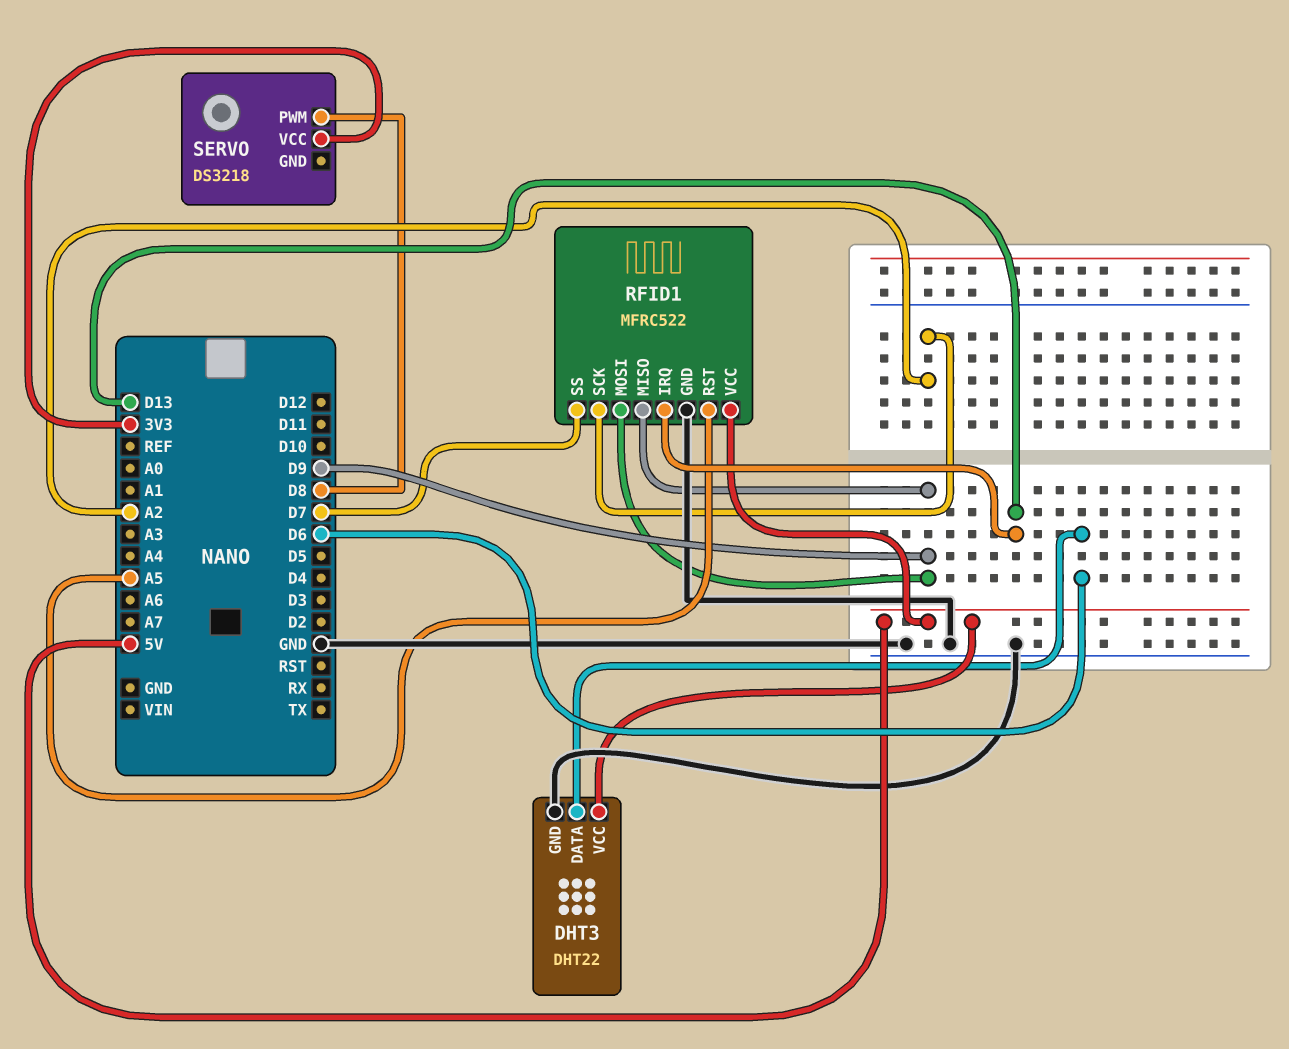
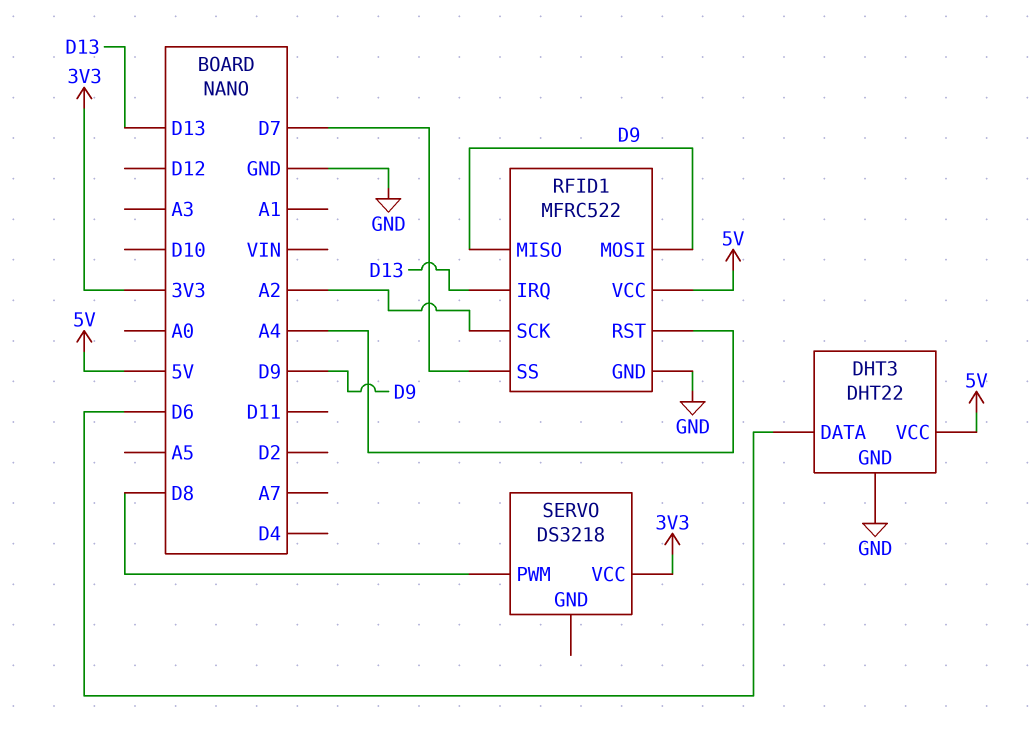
RFID1 pin RST: A5 -> A4

